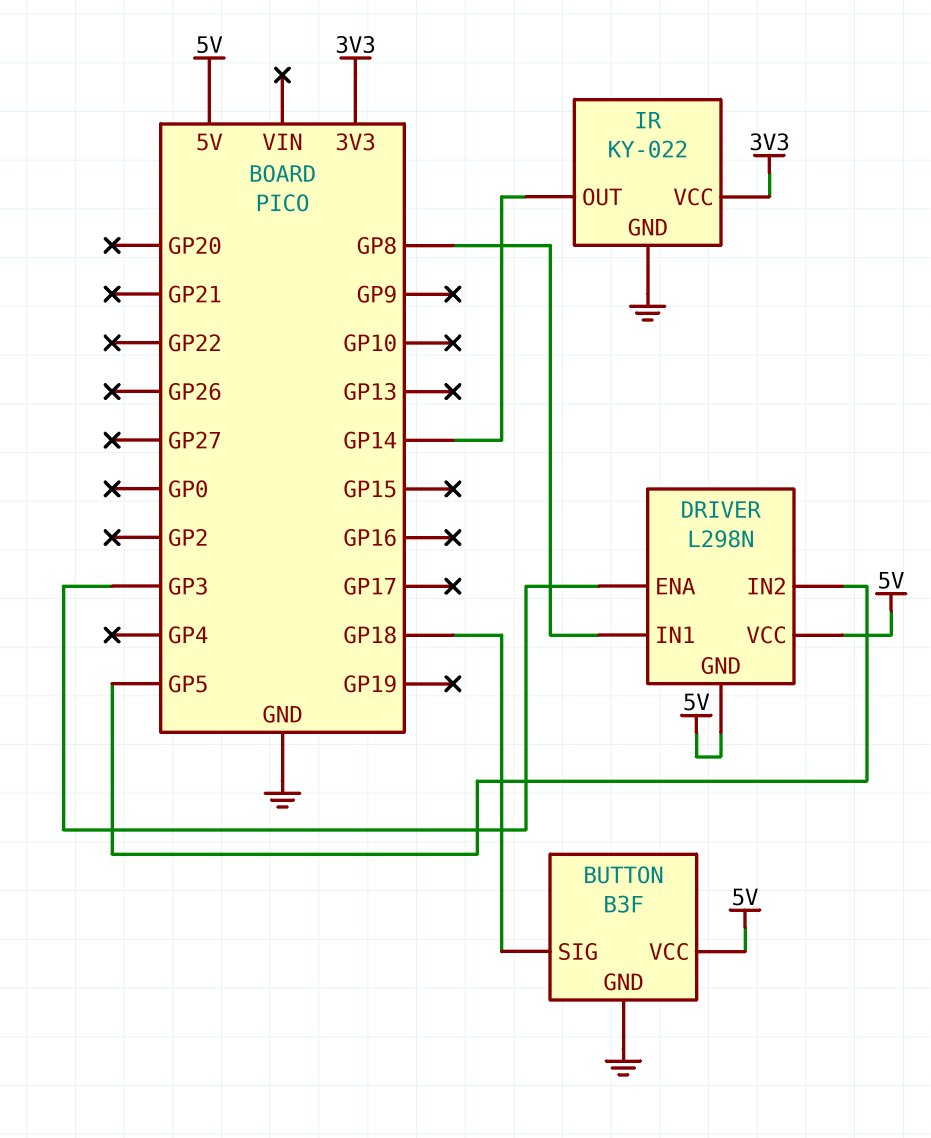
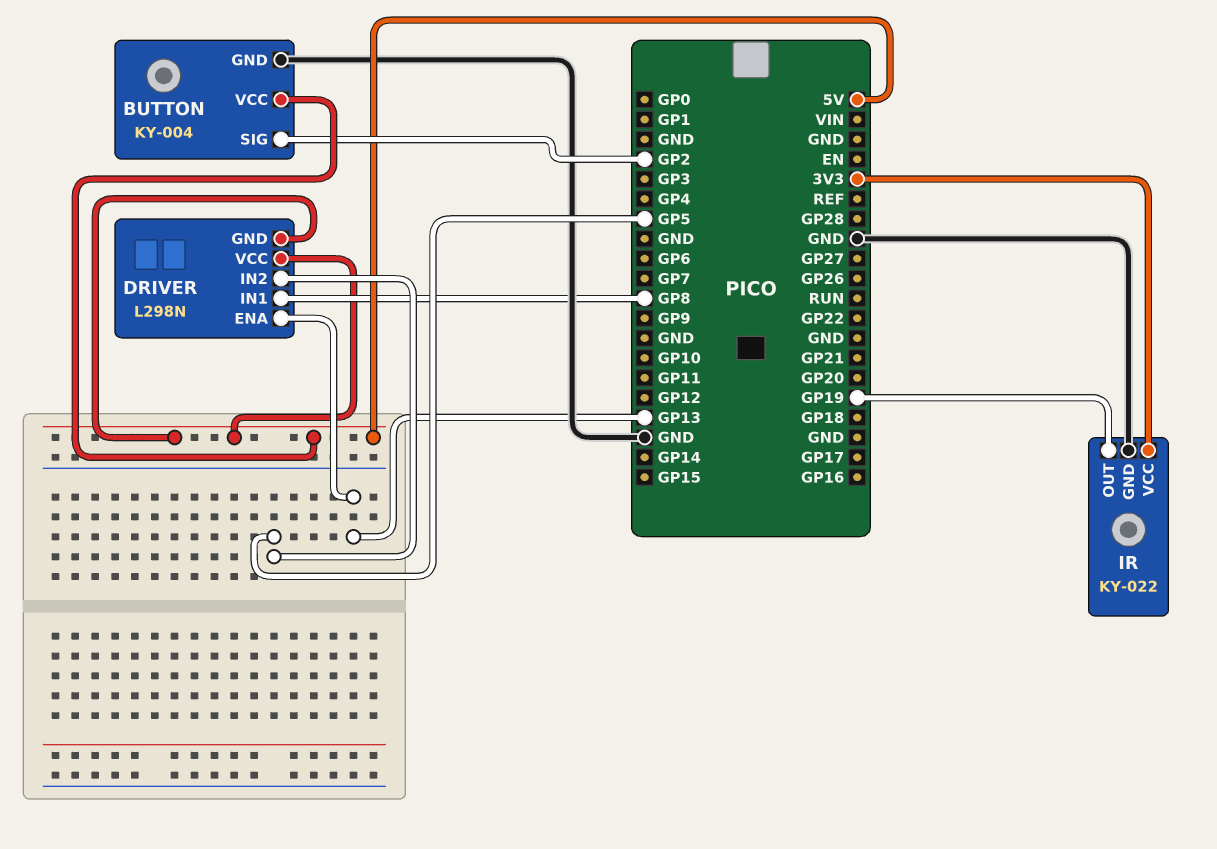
BUTTON: B3F -> KY-004
BUTTON pin SIG: GP18 -> GP2
DRIVER pin ENA: GP3 -> GP13
IR pin OUT: GP14 -> GP19

